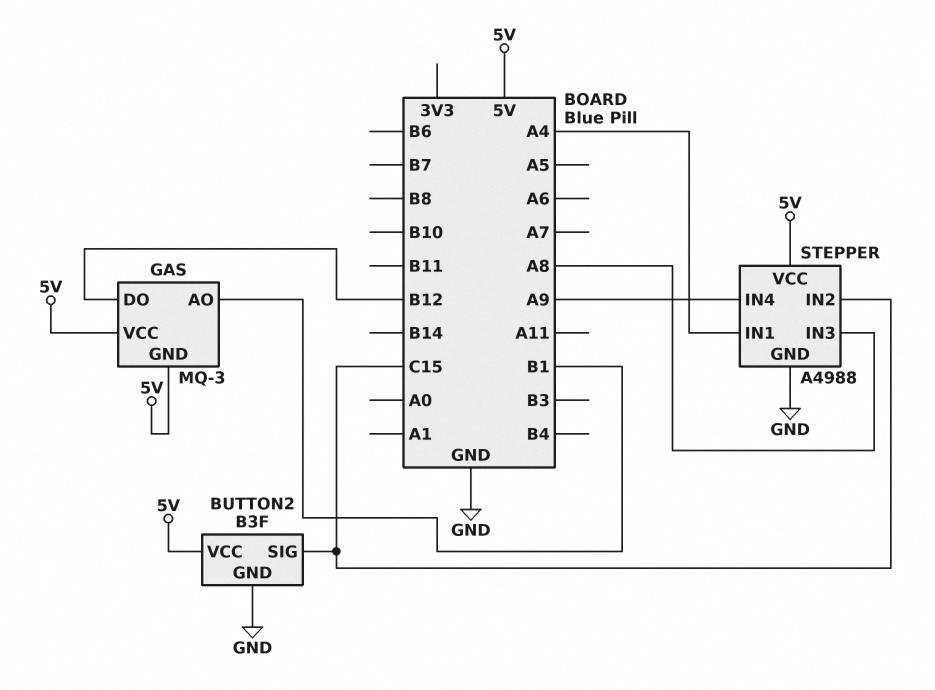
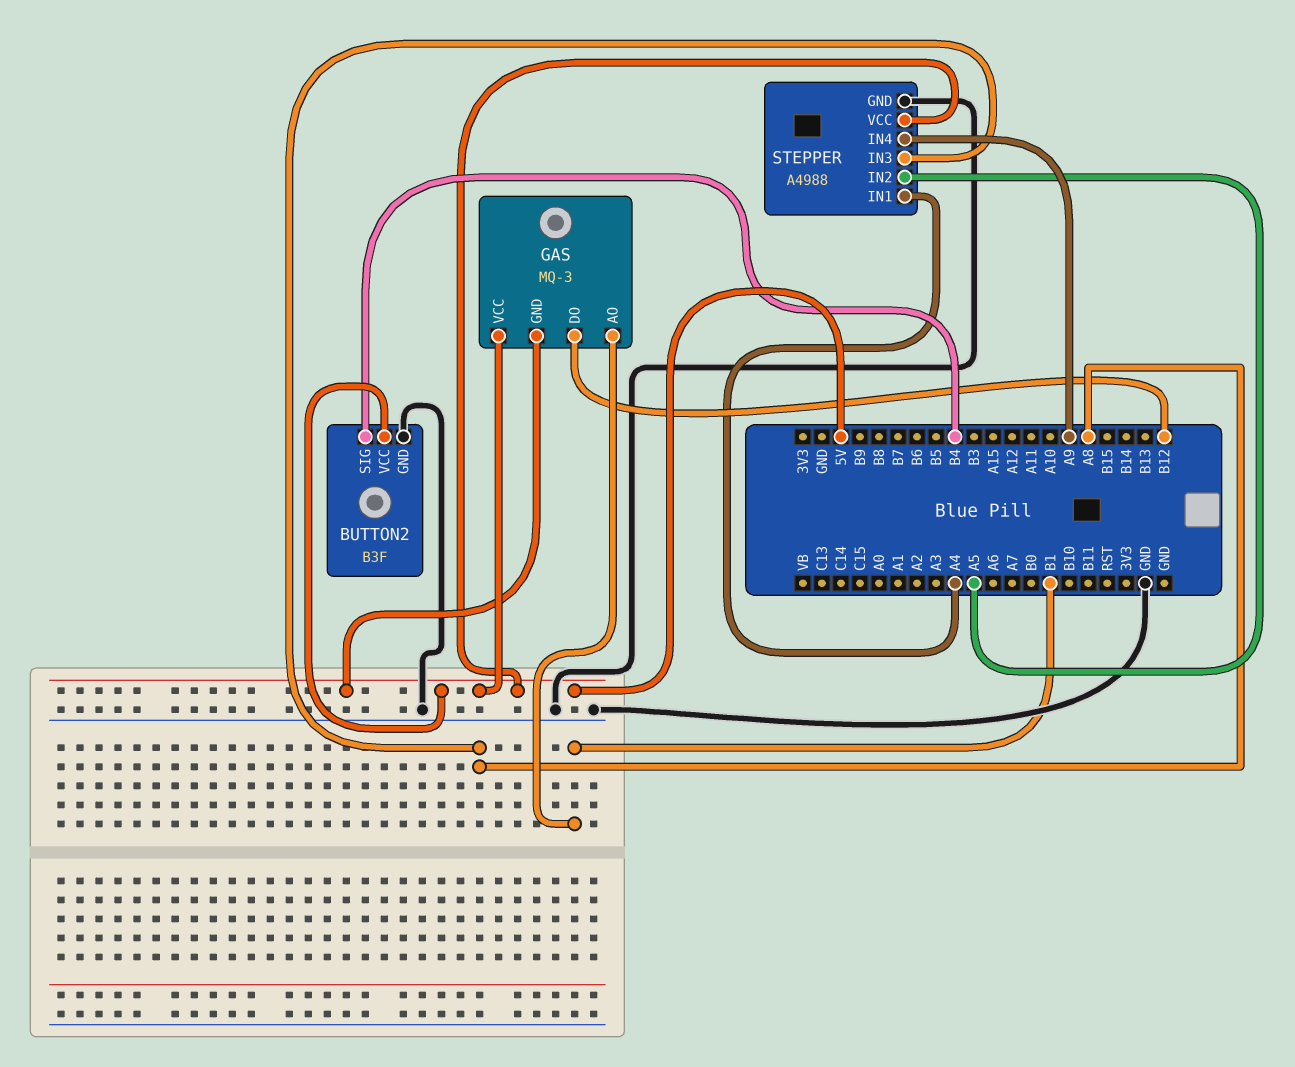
BUTTON2 pin SIG: C15 -> B4
STEPPER pin IN2: C15 -> A5

